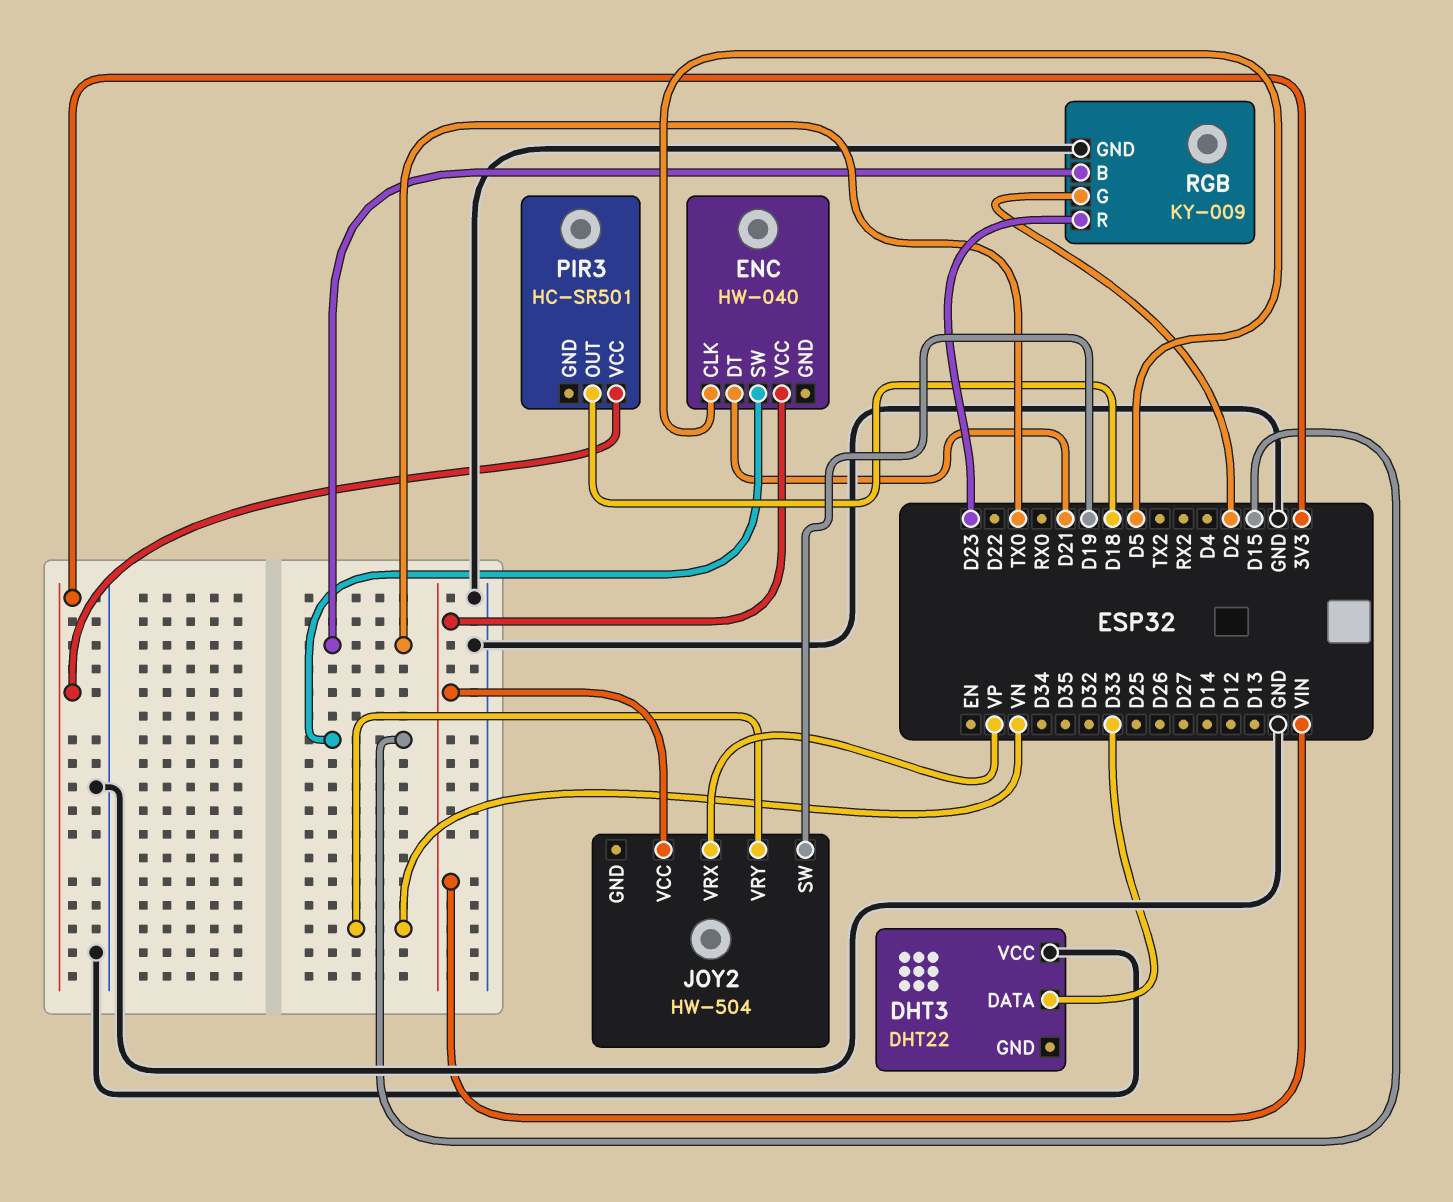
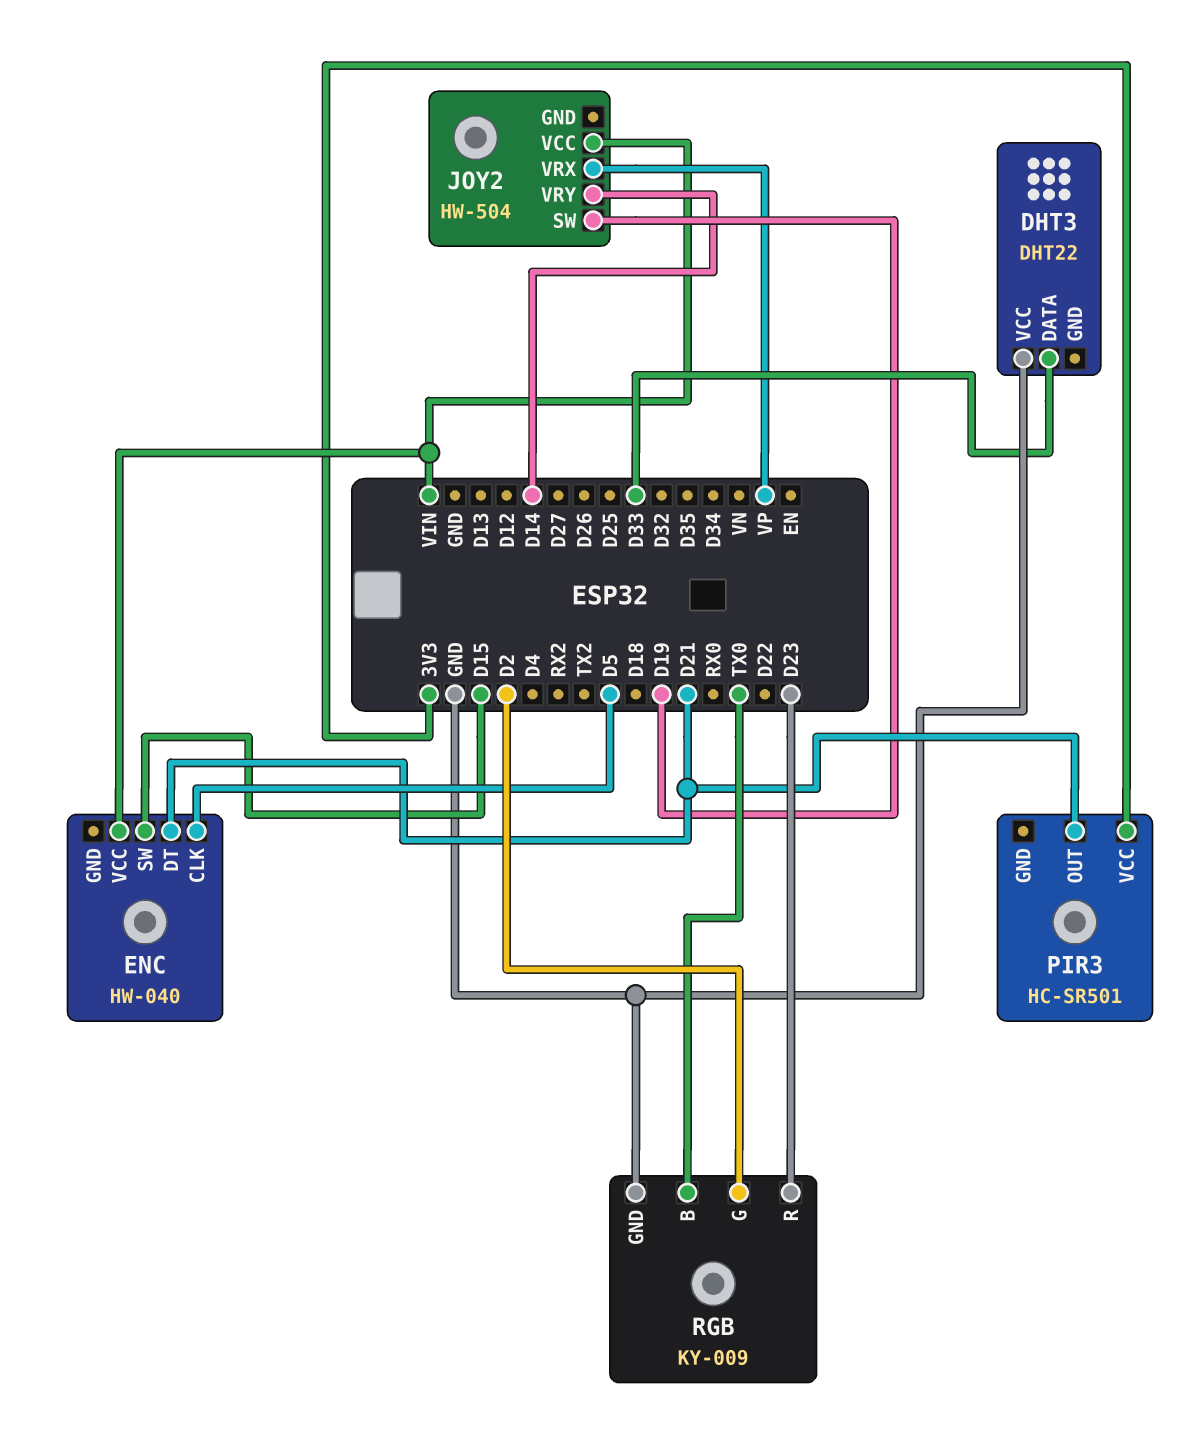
JOY2 pin VRY: VN -> D14
PIR3 pin OUT: D18 -> D21

